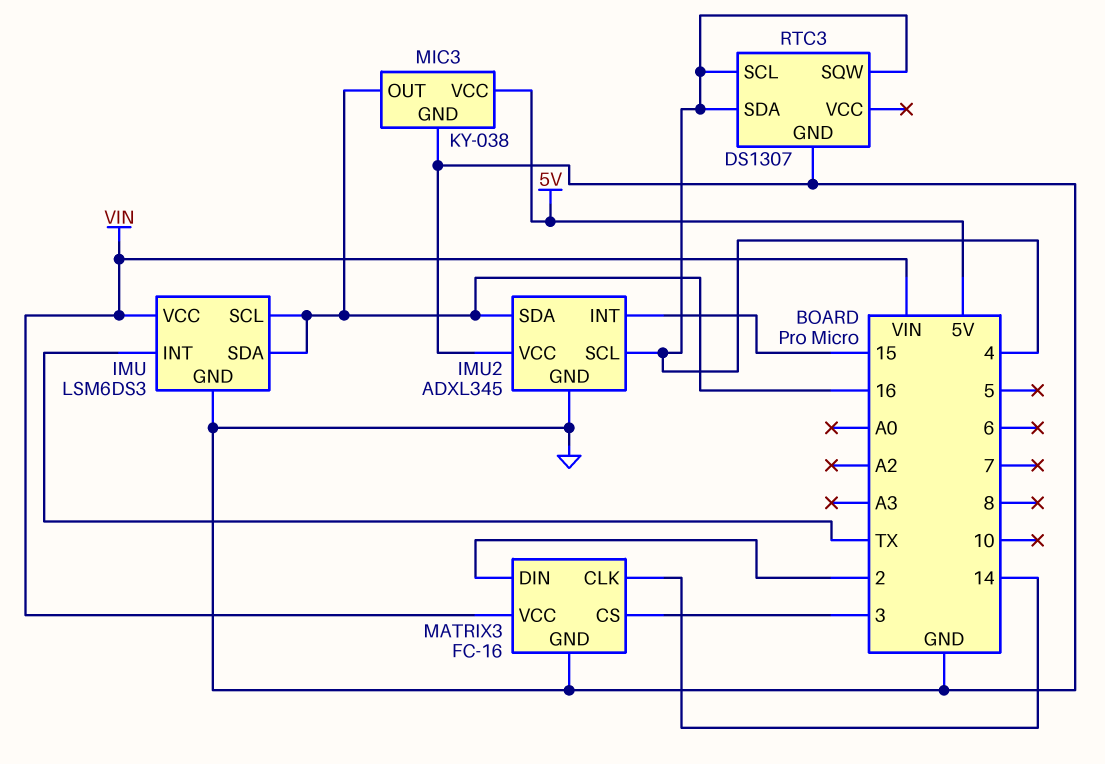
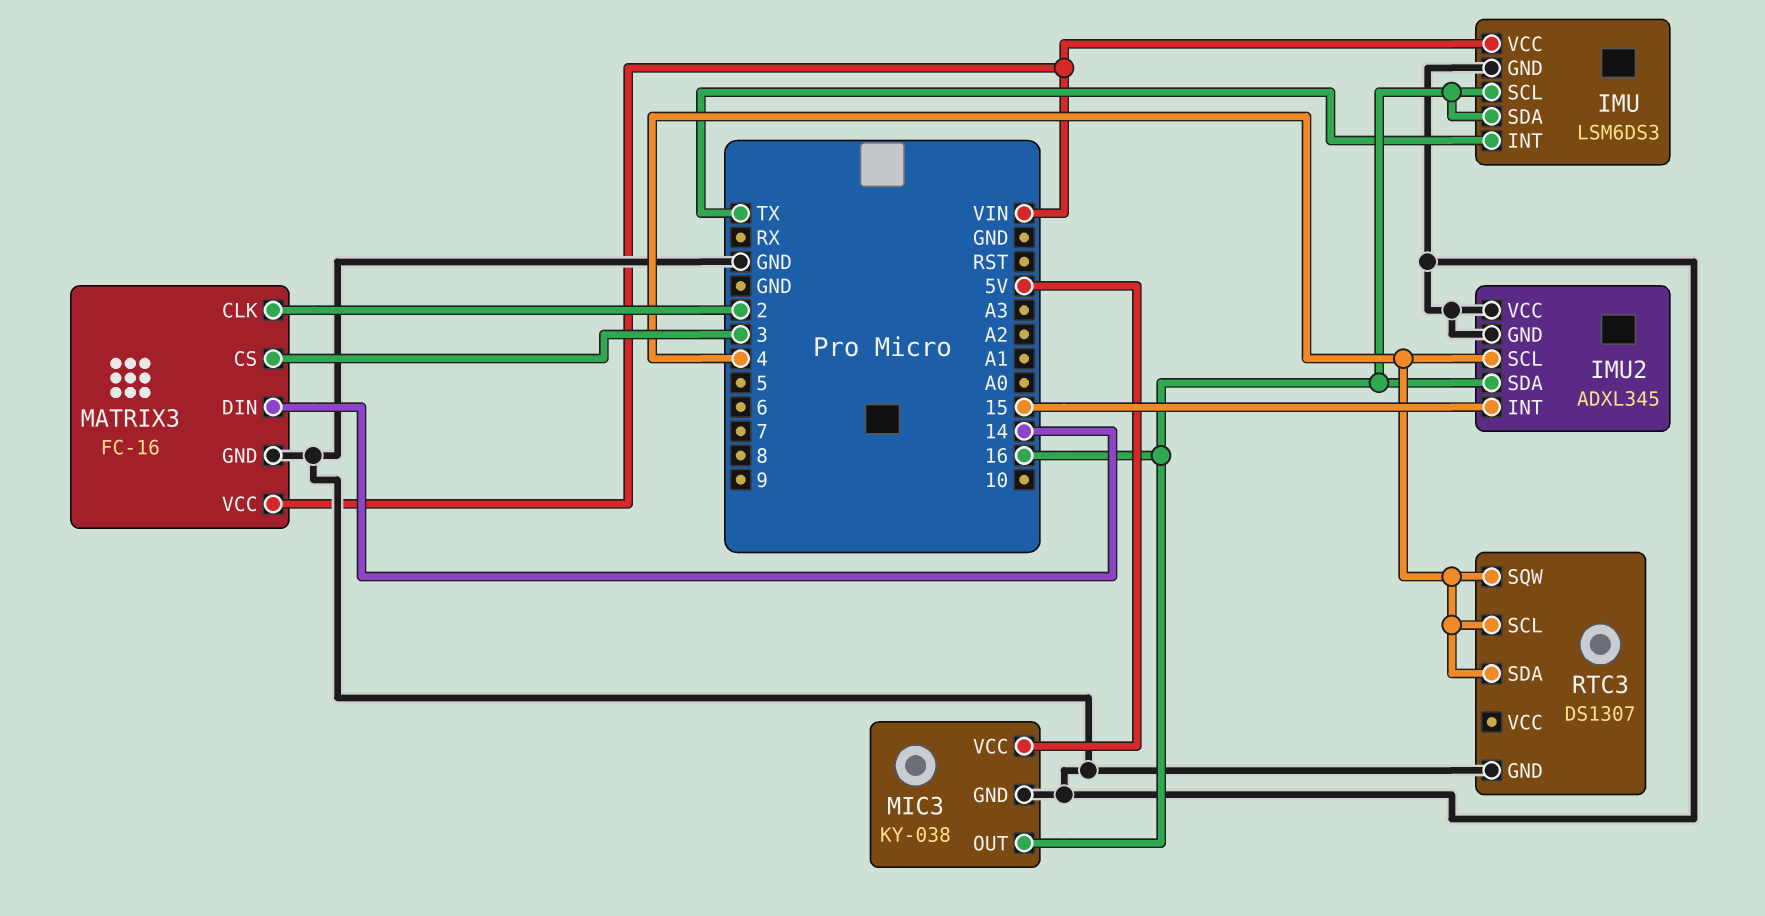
MATRIX3 pin CLK: 14 -> 2
MATRIX3 pin DIN: 2 -> 14

